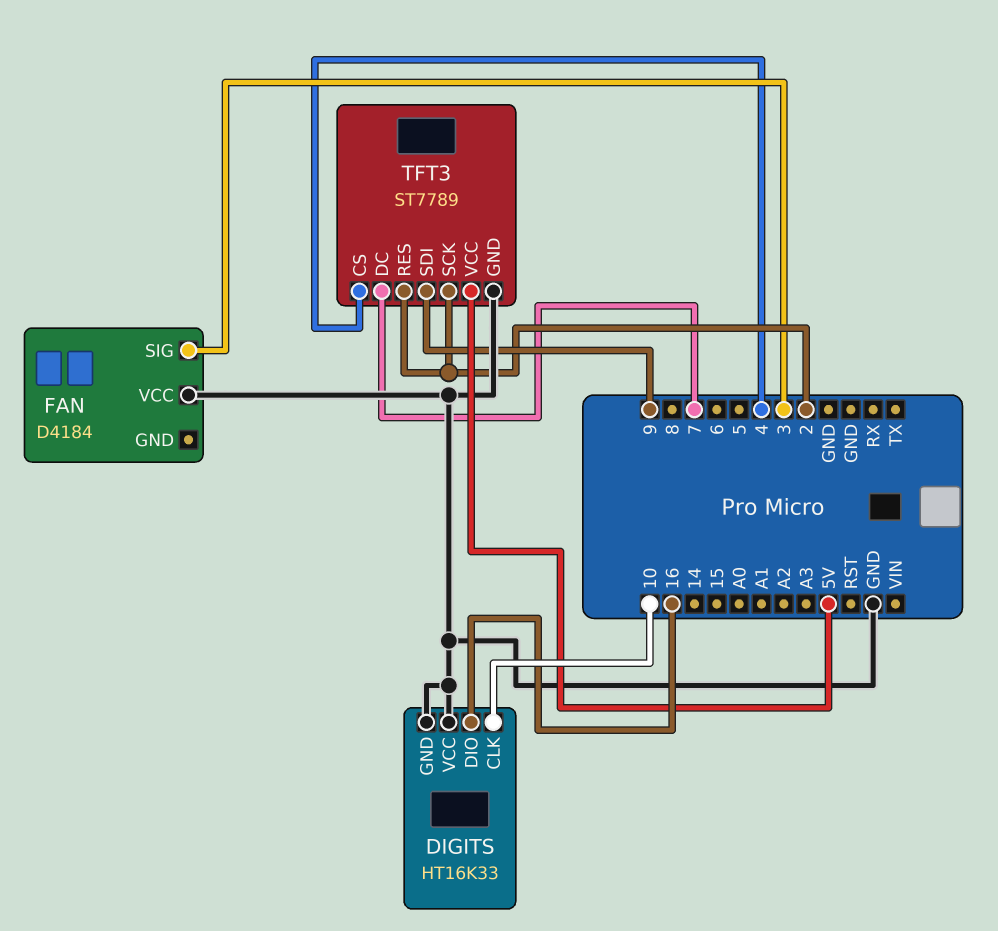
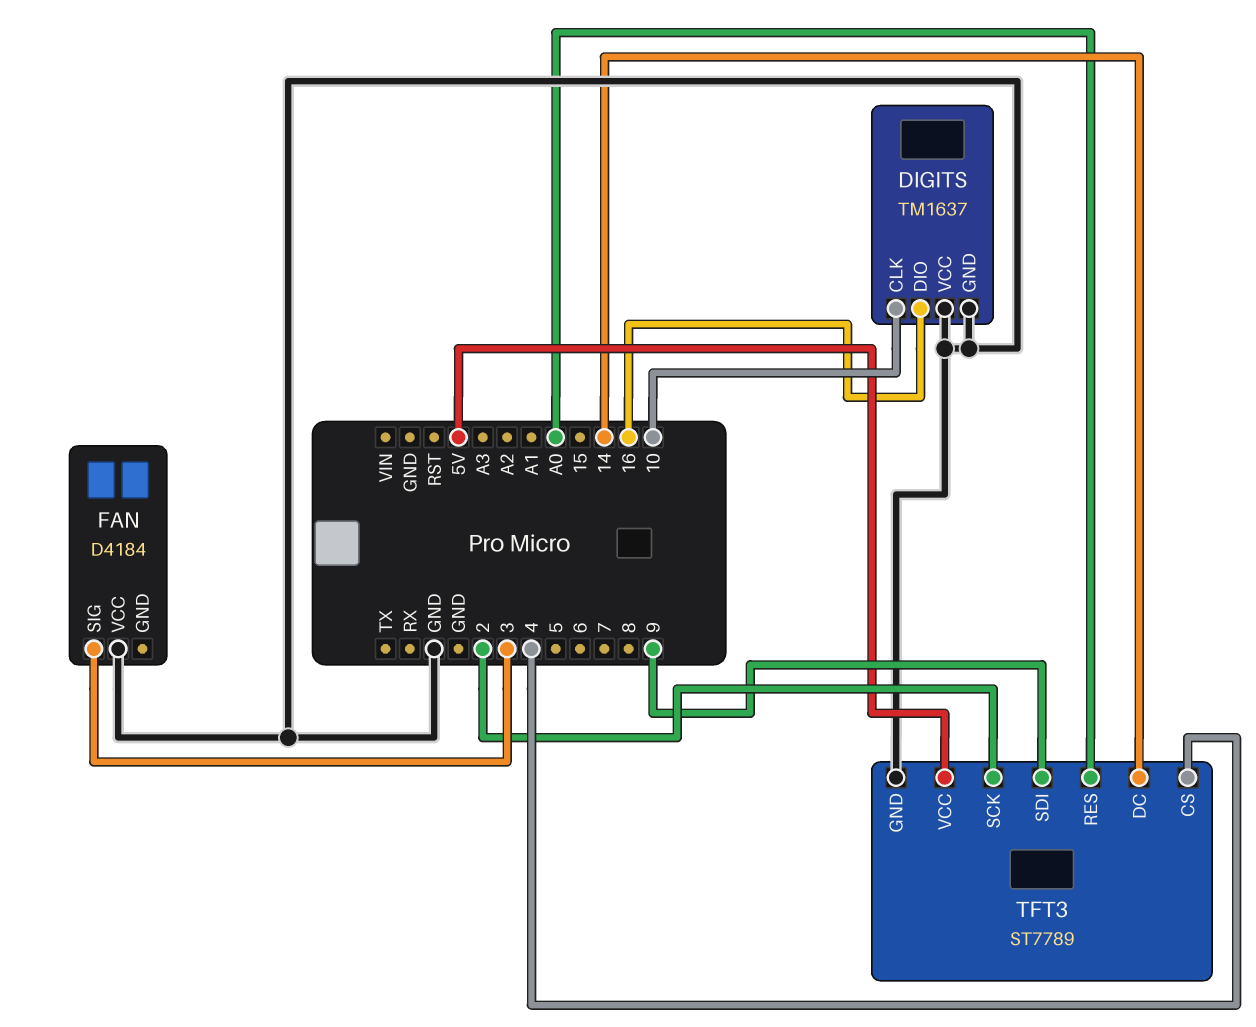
DIGITS: HT16K33 -> TM1637
TFT3 pin DC: 7 -> 14
TFT3 pin RES: 2 -> A0

